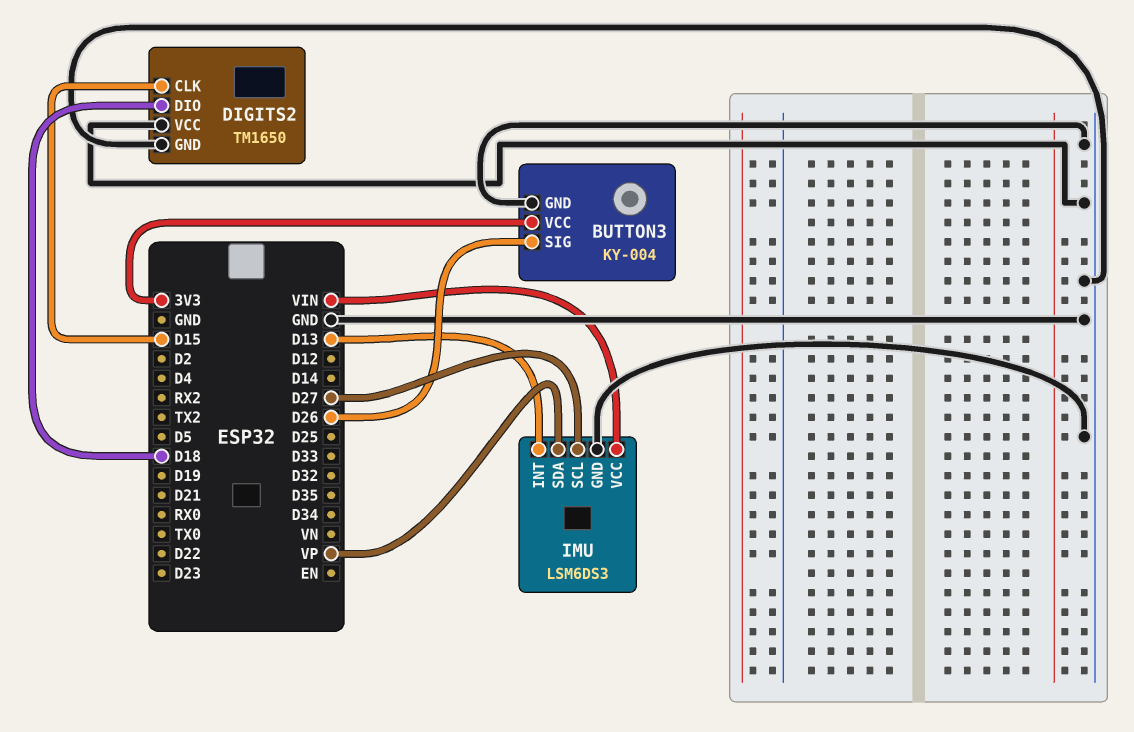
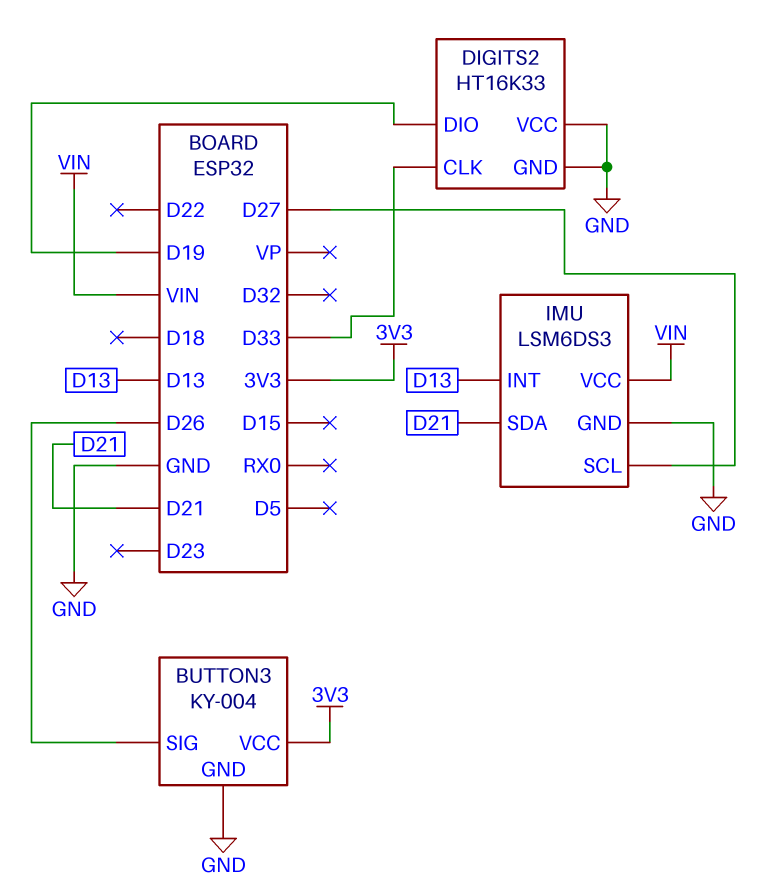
DIGITS2: TM1650 -> HT16K33
DIGITS2 pin CLK: D15 -> D33
DIGITS2 pin DIO: D18 -> D19
IMU pin SDA: VP -> D21

